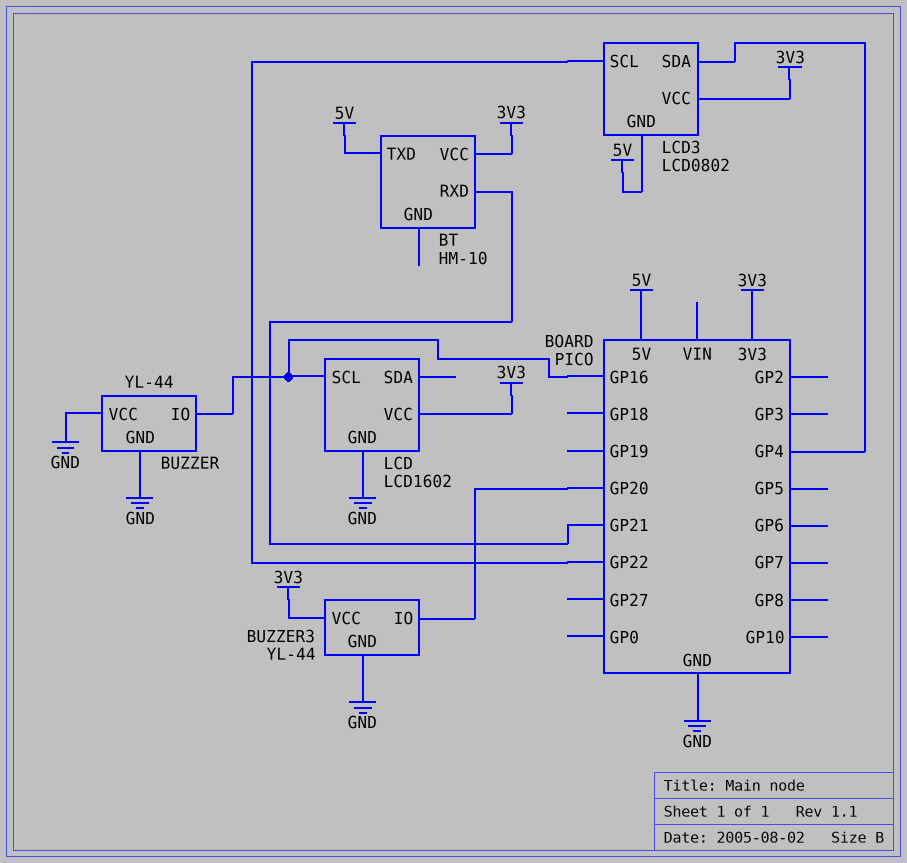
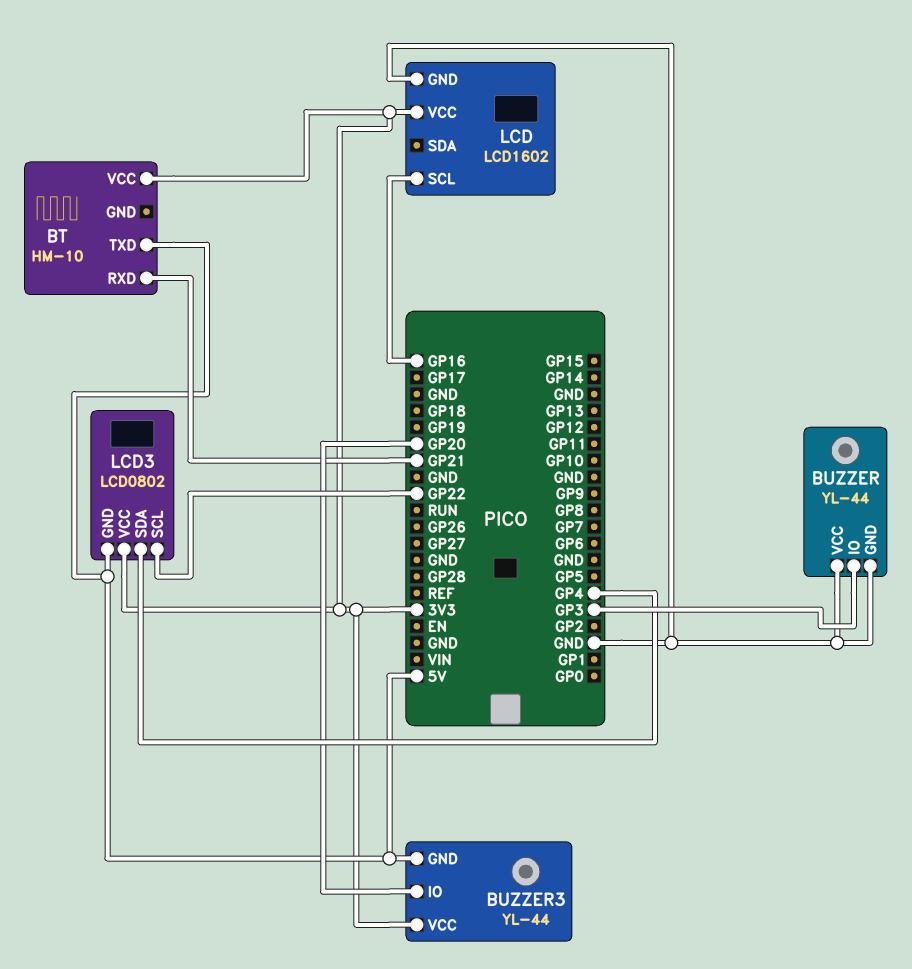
BUZZER pin IO: GP16 -> GP3
BUZZER3 pin GND: GND -> 5V

